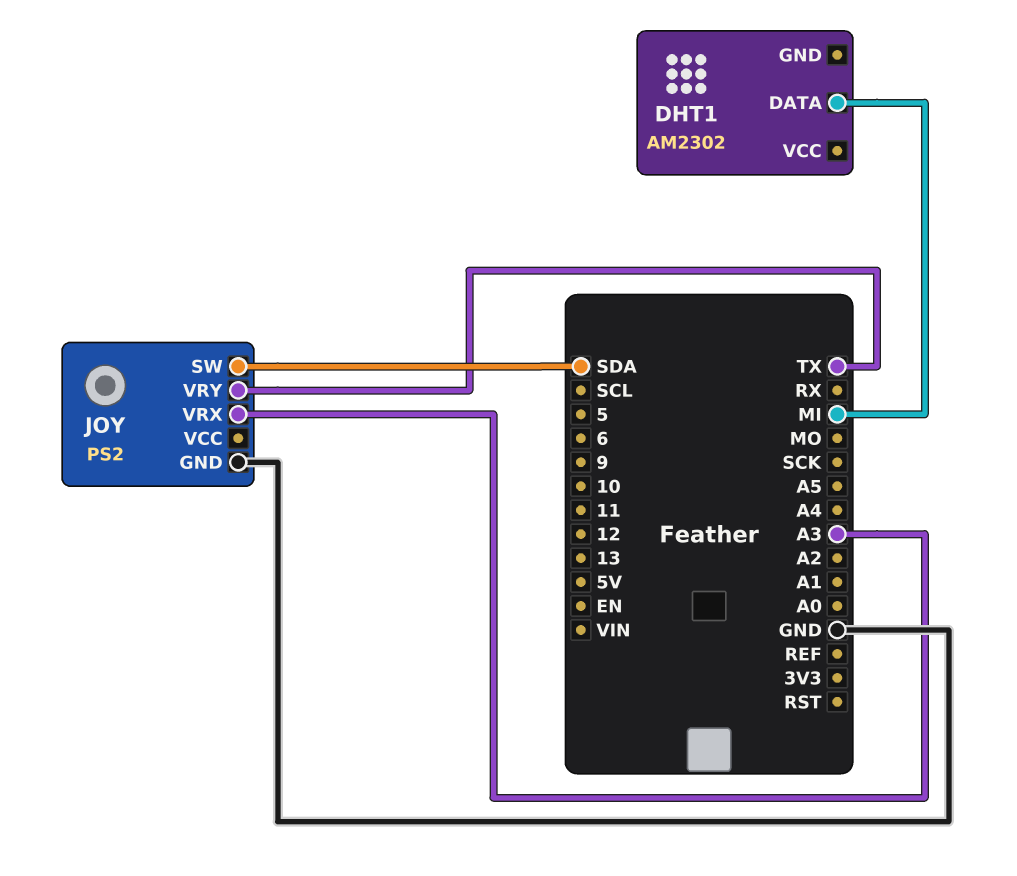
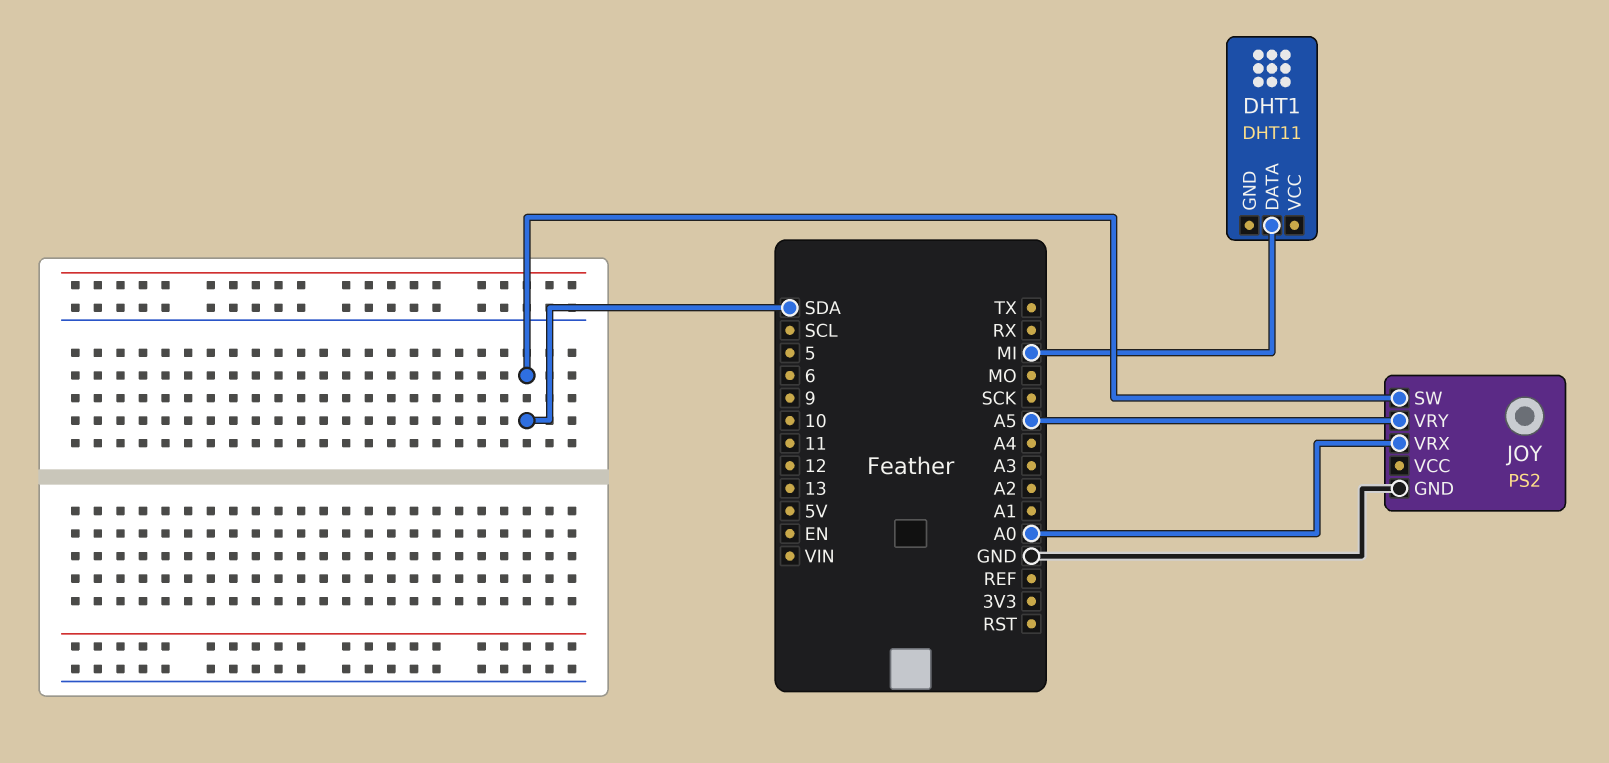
DHT1: AM2302 -> DHT11
JOY pin VRX: A3 -> A0
JOY pin VRY: TX -> A5

